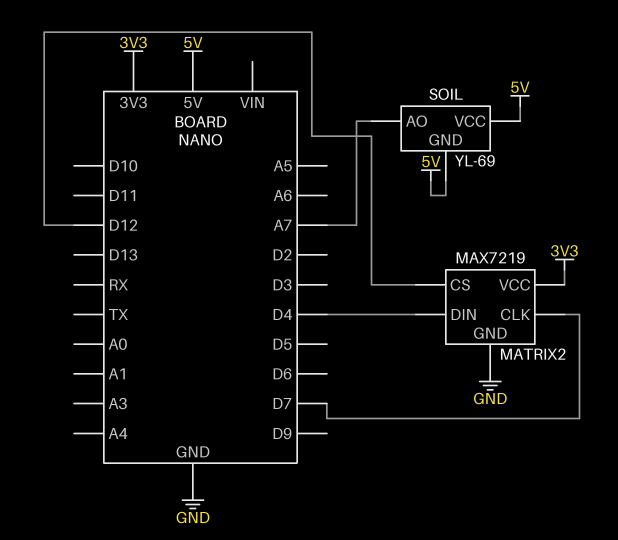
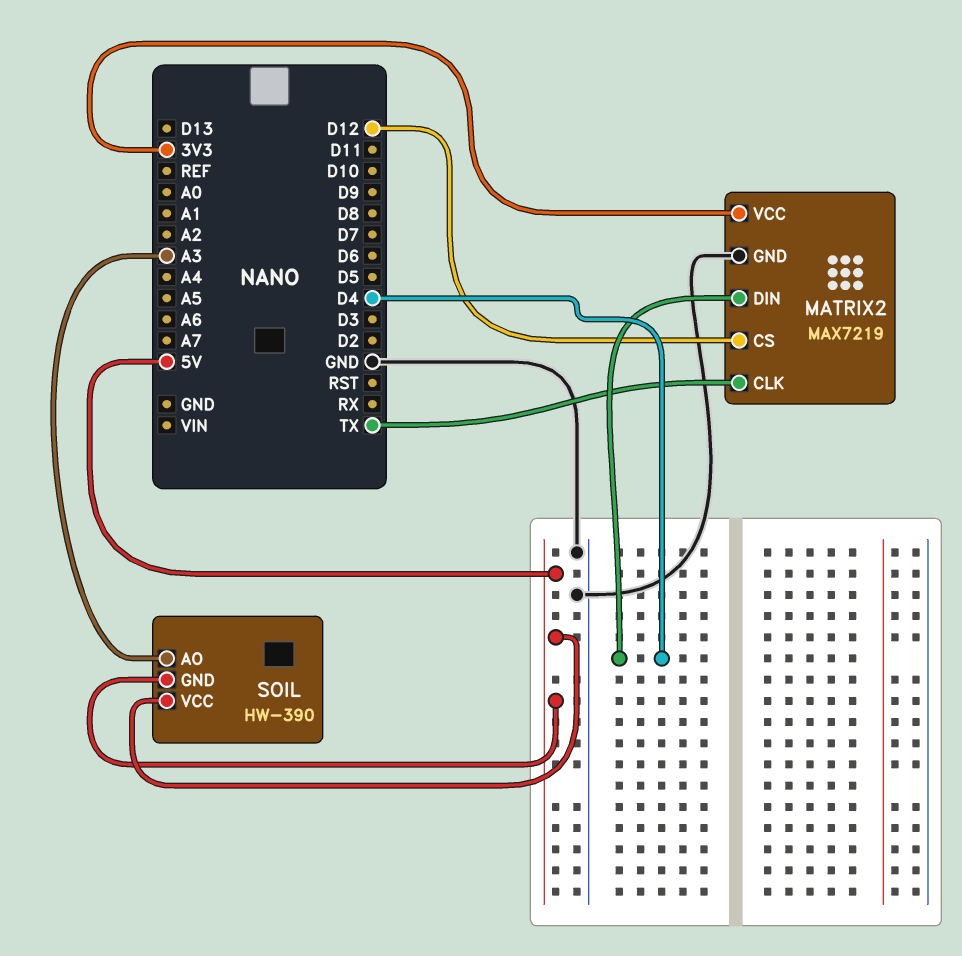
MATRIX2 pin CLK: D7 -> TX
SOIL: YL-69 -> HW-390
SOIL pin AO: A7 -> A3

